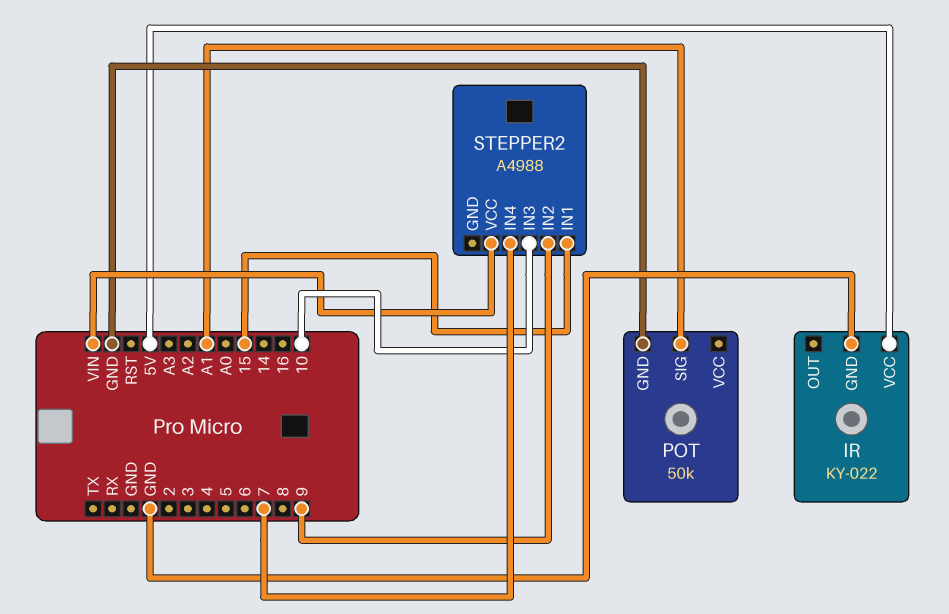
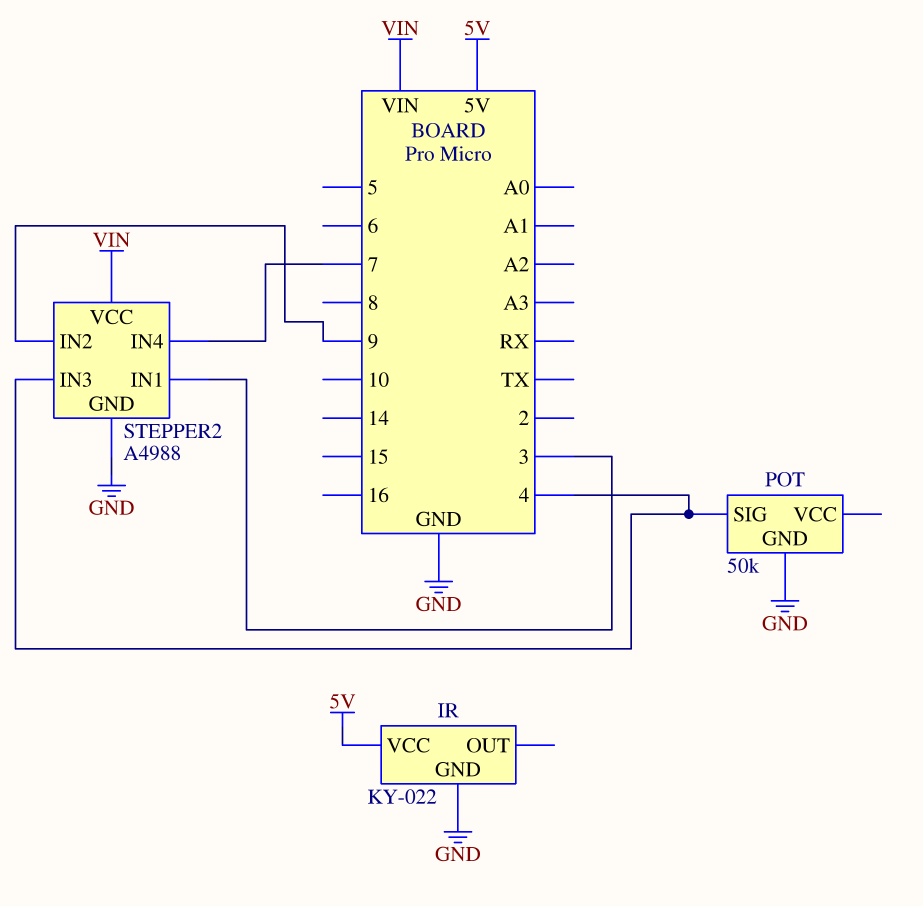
POT pin SIG: A1 -> 4
STEPPER2 pin GND: none -> GND
STEPPER2 pin IN1: 15 -> 3
STEPPER2 pin IN3: 10 -> 4

